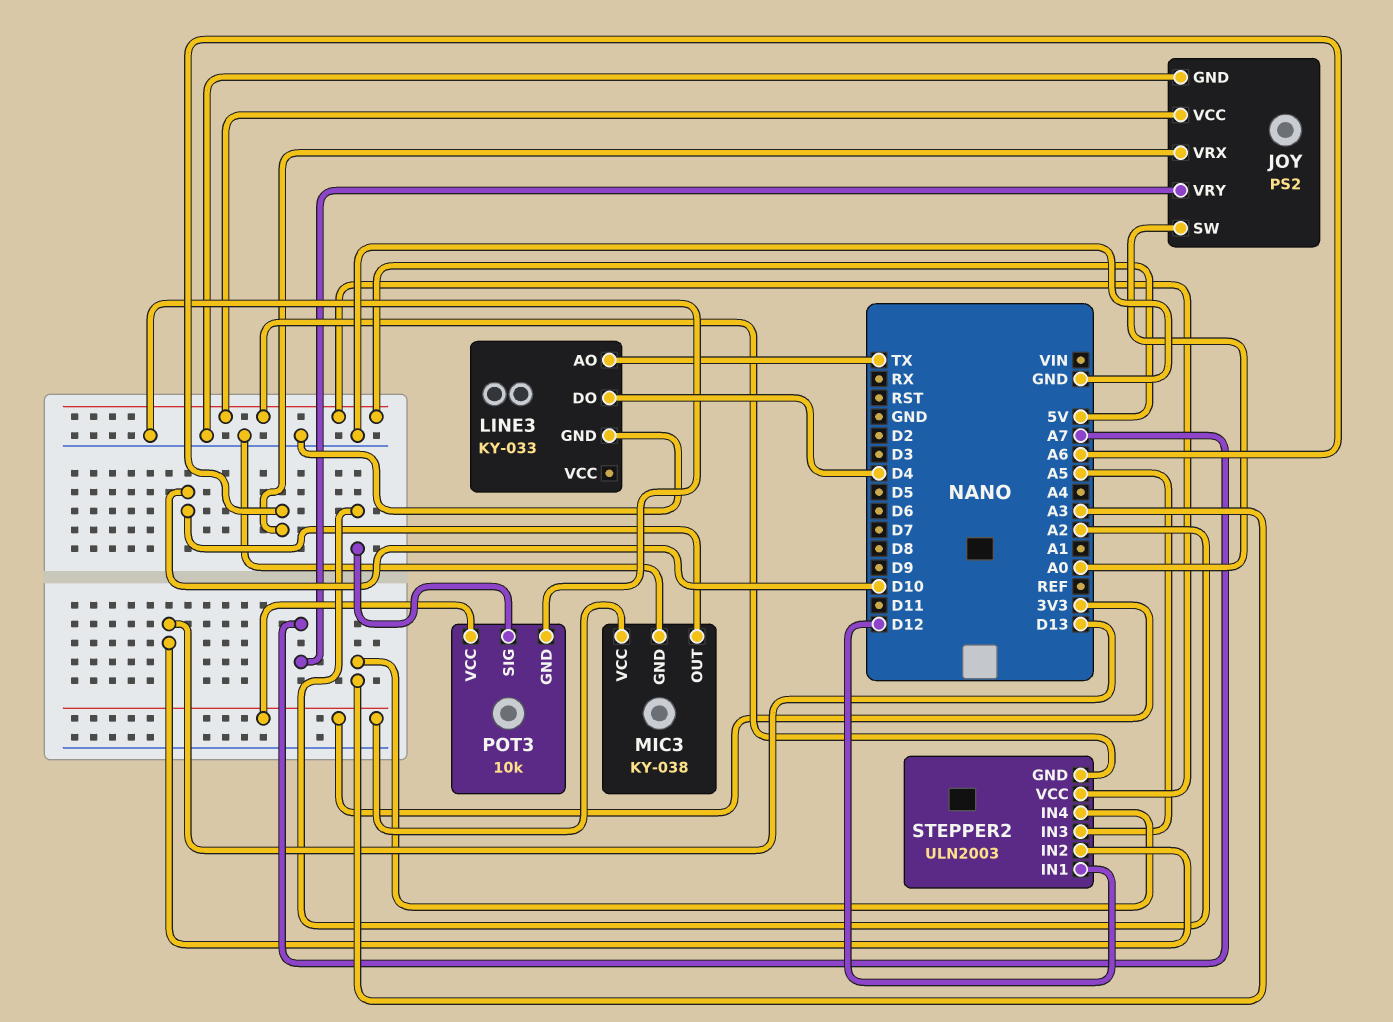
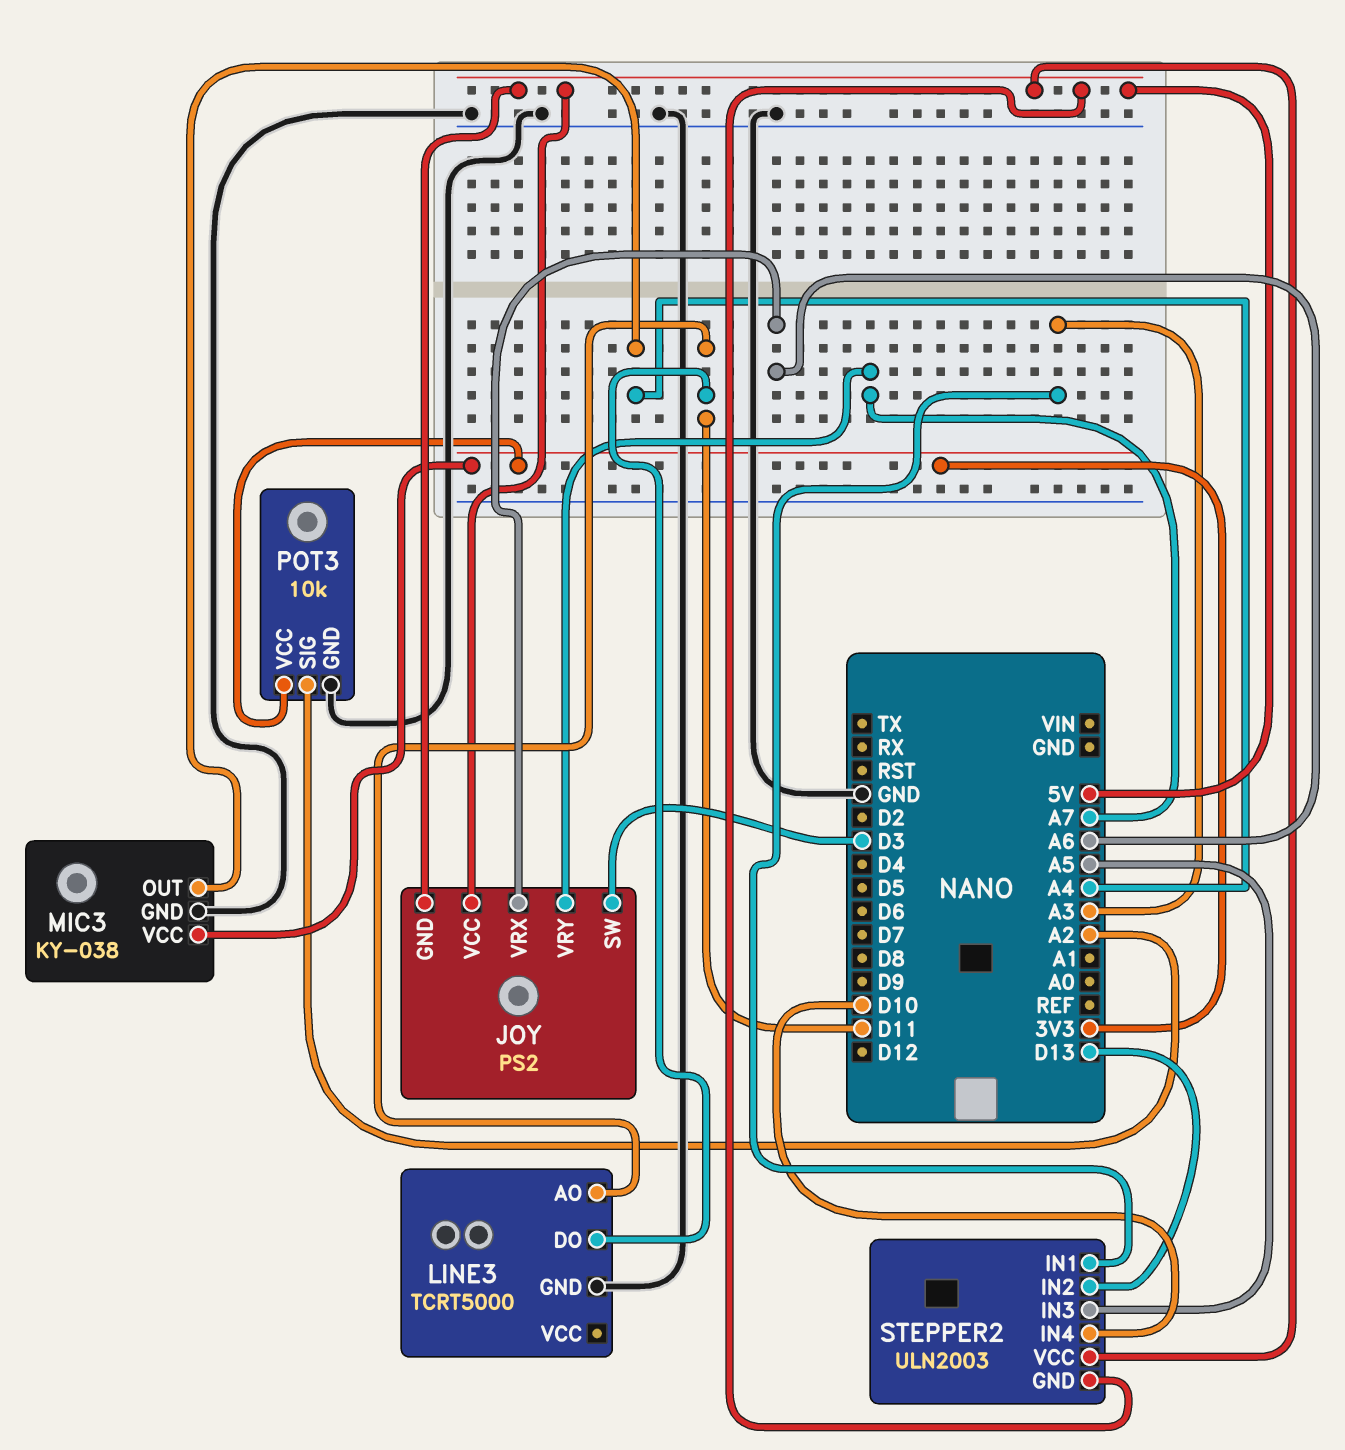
JOY pin GND: GND -> 5V
JOY pin SW: A0 -> D3
LINE3: KY-033 -> TCRT5000
LINE3 pin AO: TX -> D11
LINE3 pin DO: D4 -> D11
MIC3 pin OUT: D10 -> A4
STEPPER2 pin IN1: D12 -> A3
STEPPER2 pin IN4: A3 -> D10

